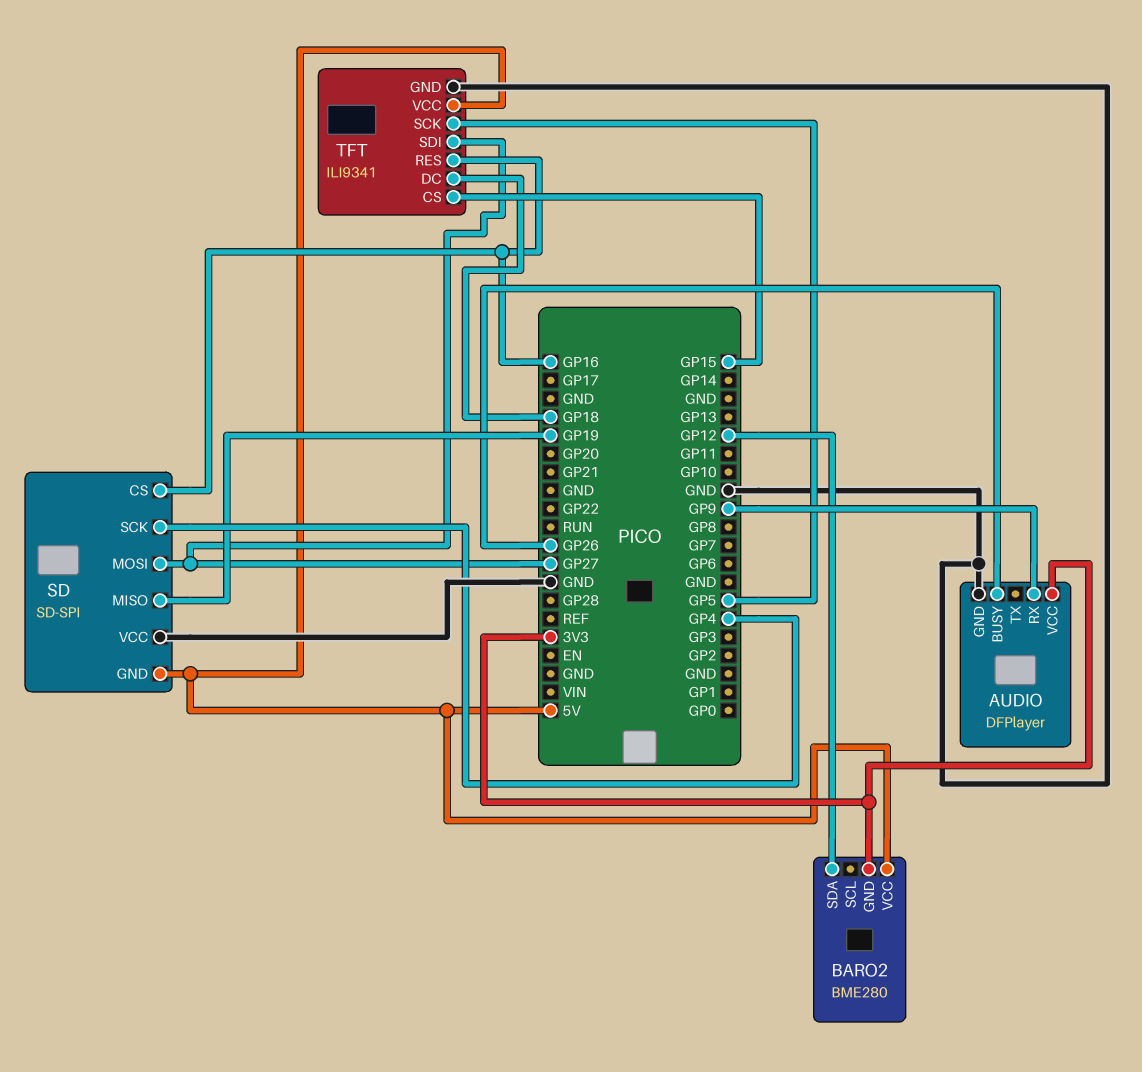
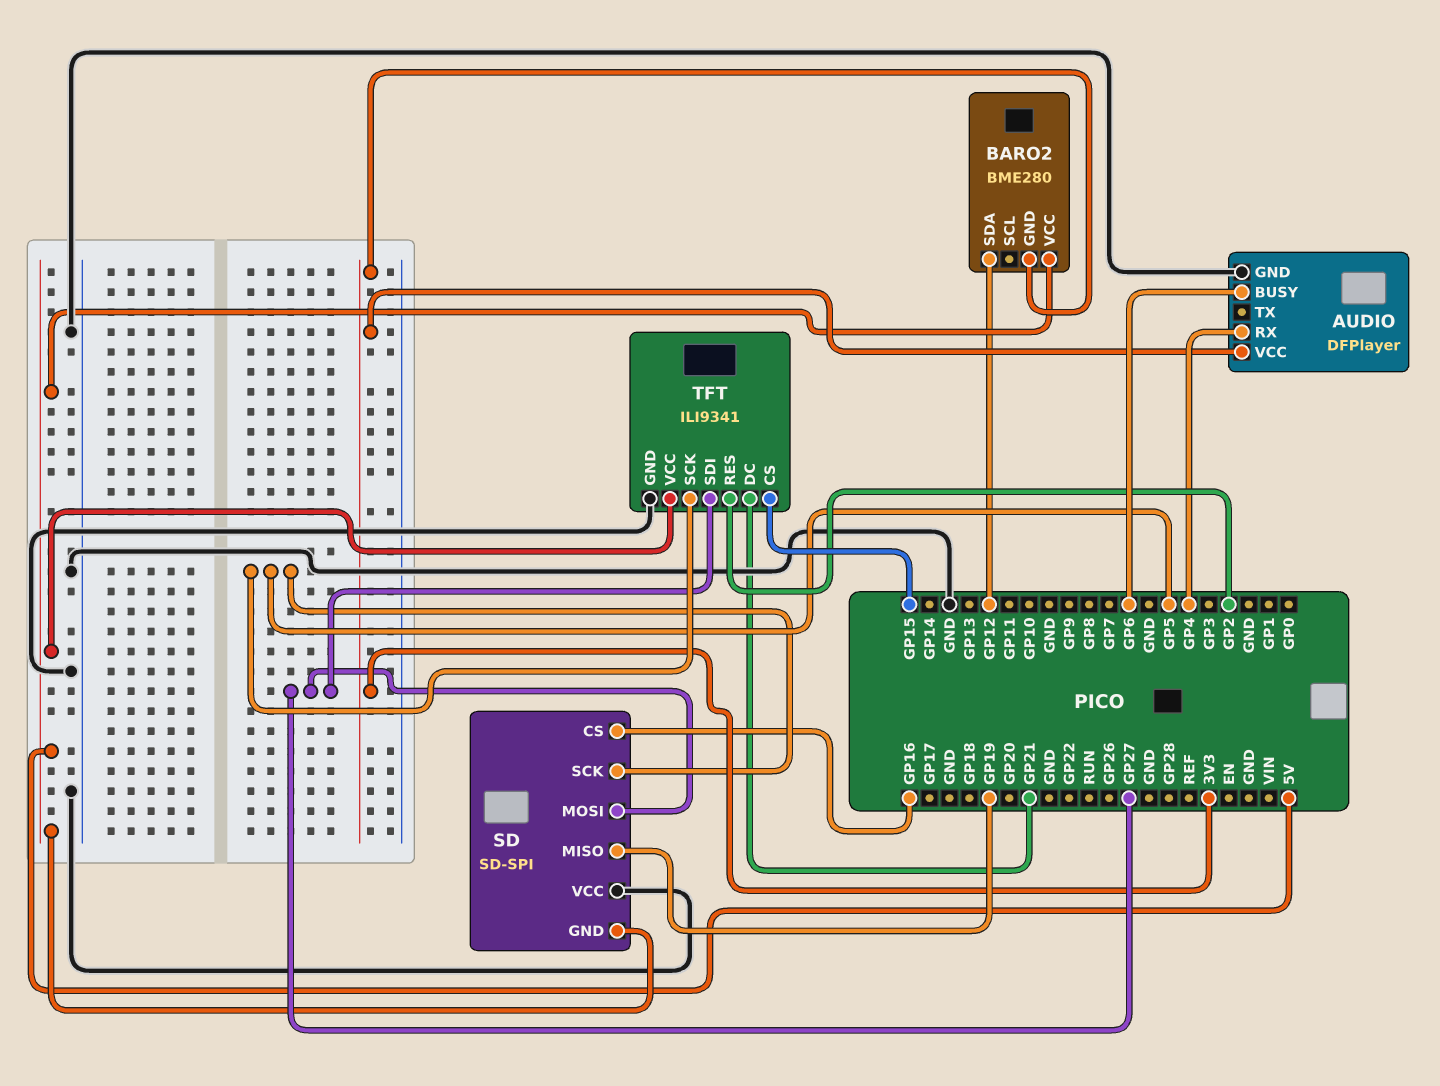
AUDIO pin BUSY: GP26 -> GP6
AUDIO pin RX: GP9 -> GP4
SD pin SCK: GP4 -> GP5
TFT pin DC: GP18 -> GP21
TFT pin RES: GP16 -> GP2

